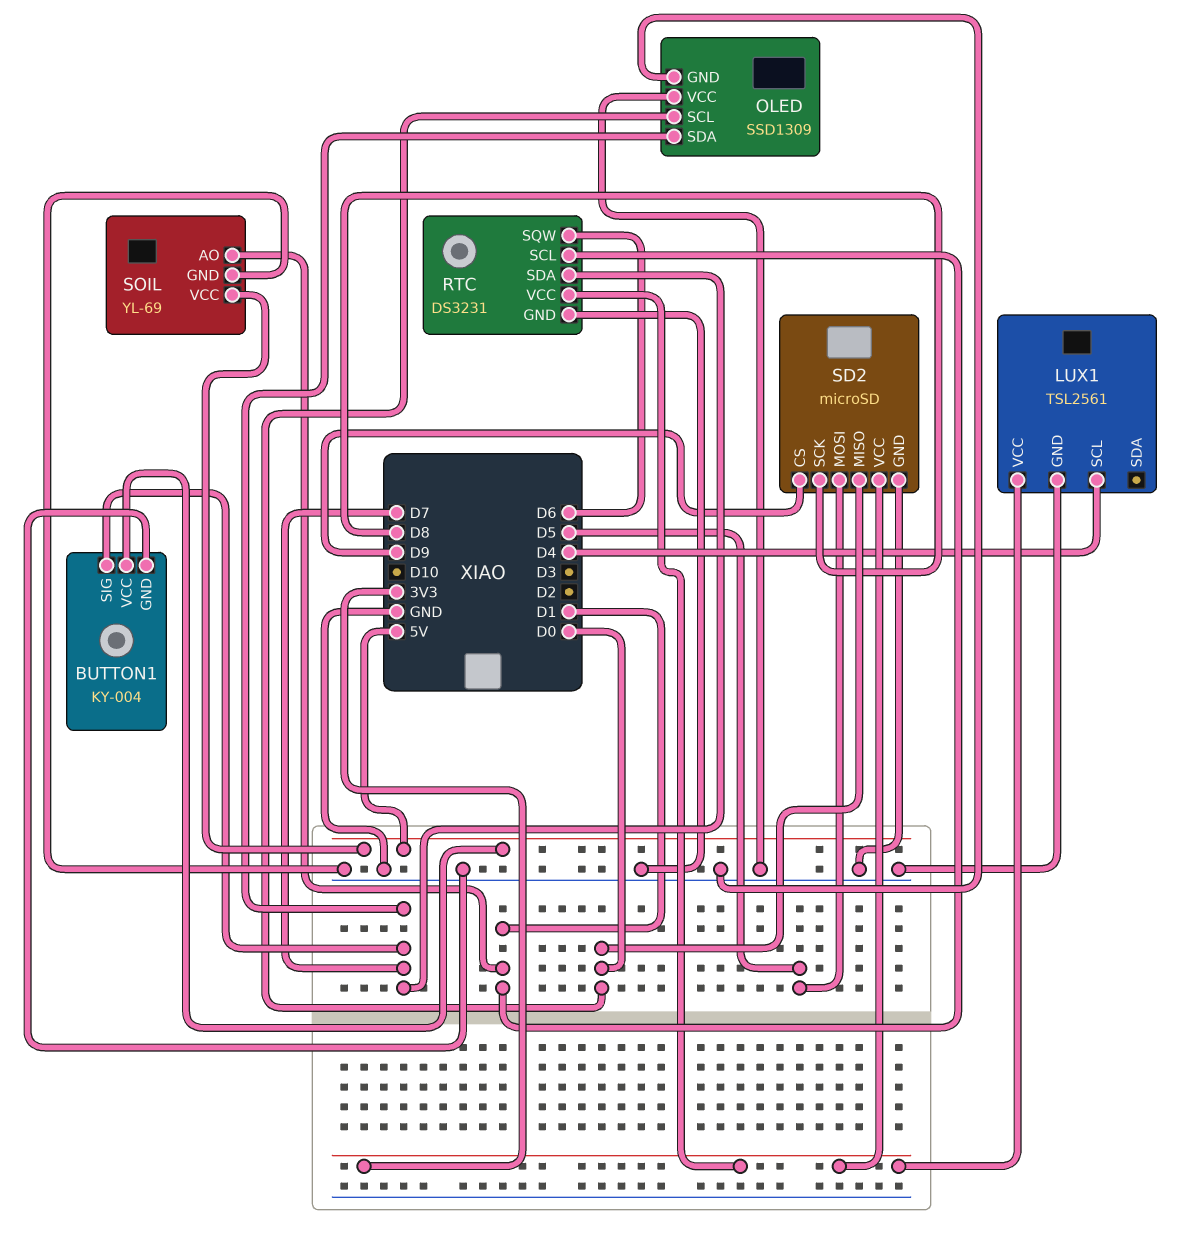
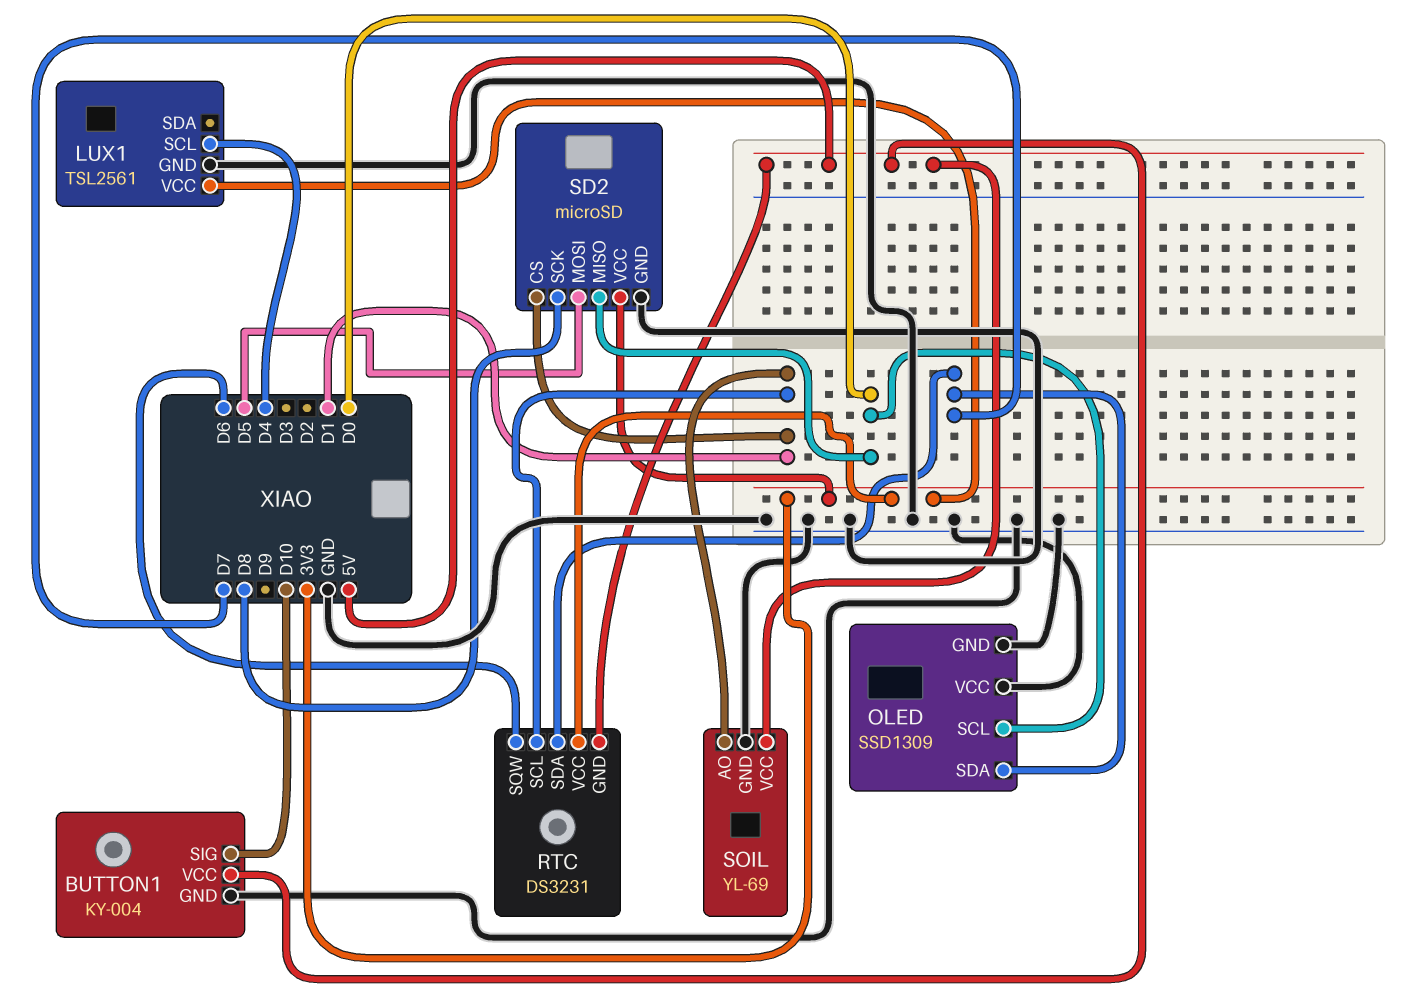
BUTTON1 pin SIG: D7 -> D10
RTC pin GND: GND -> 5V
SD2 pin CS: D9 -> D1

